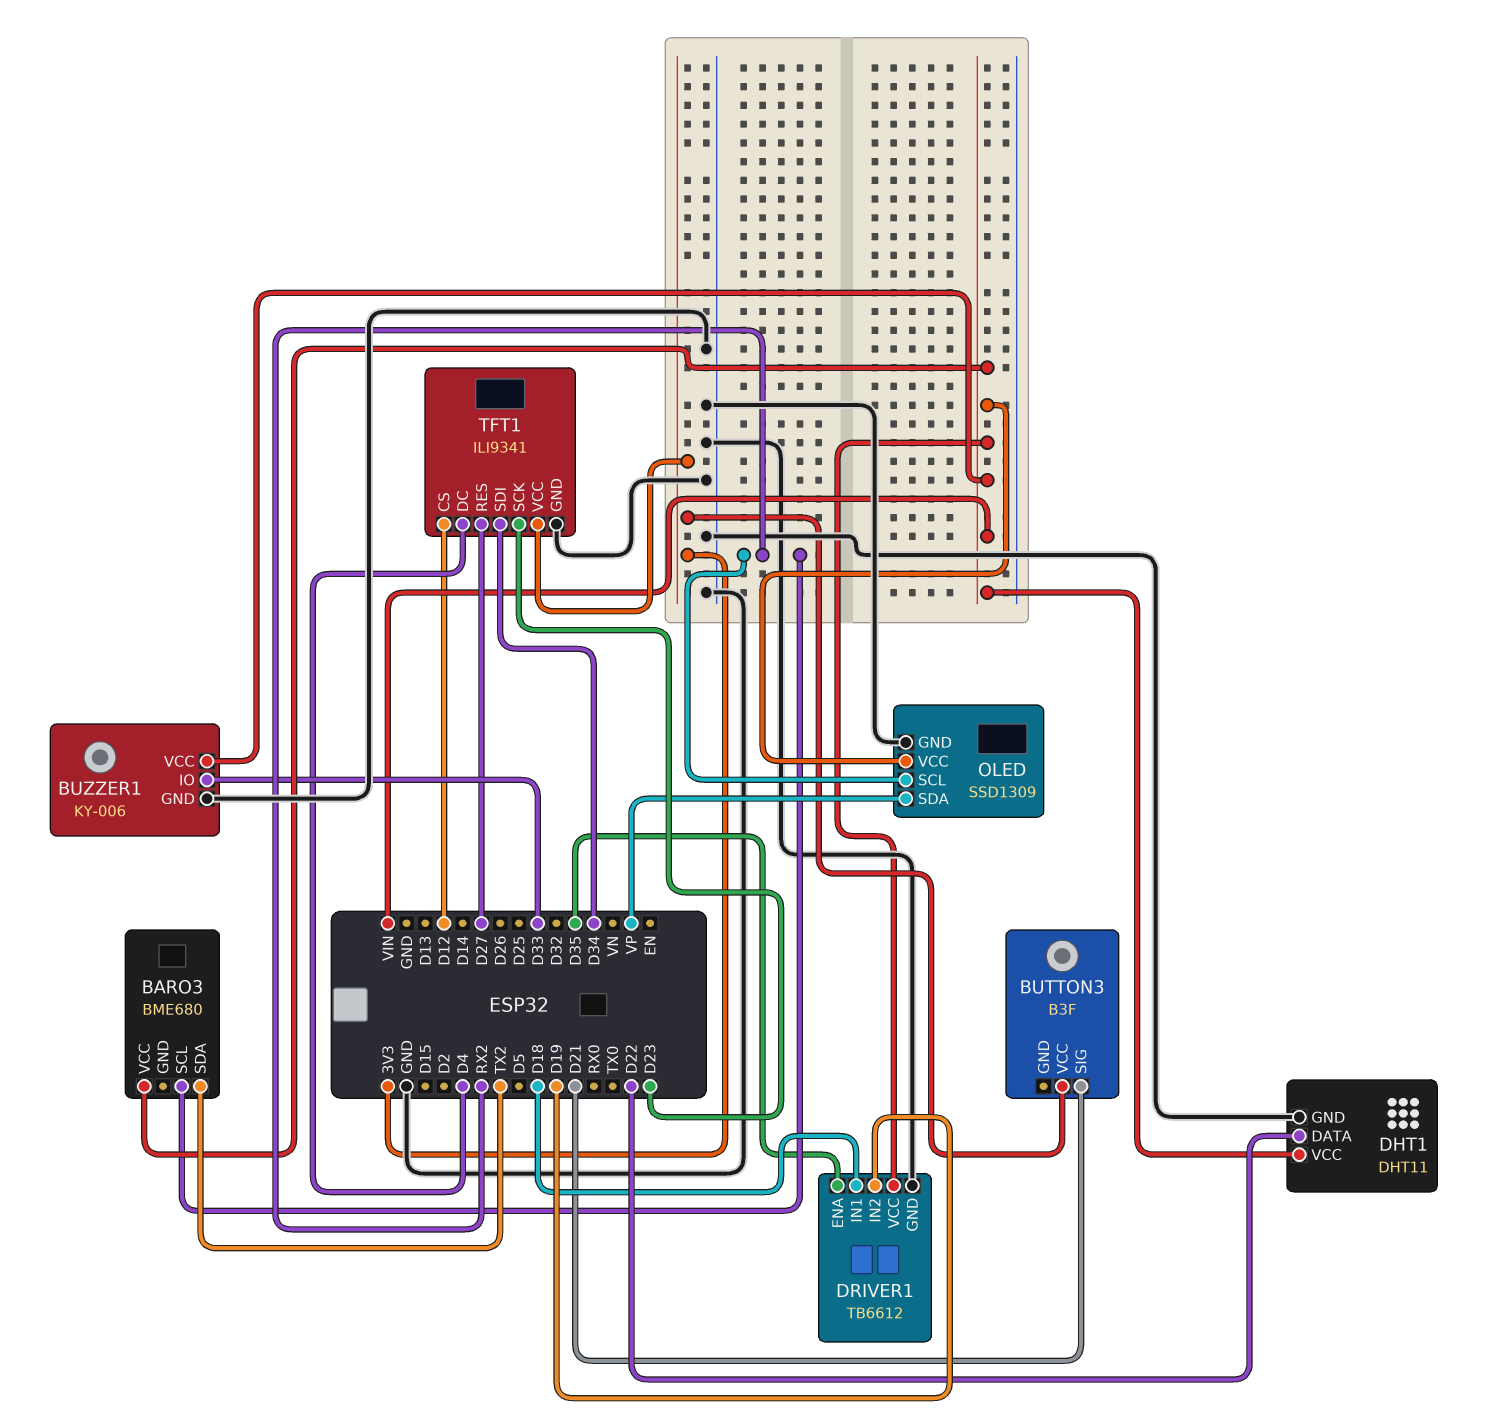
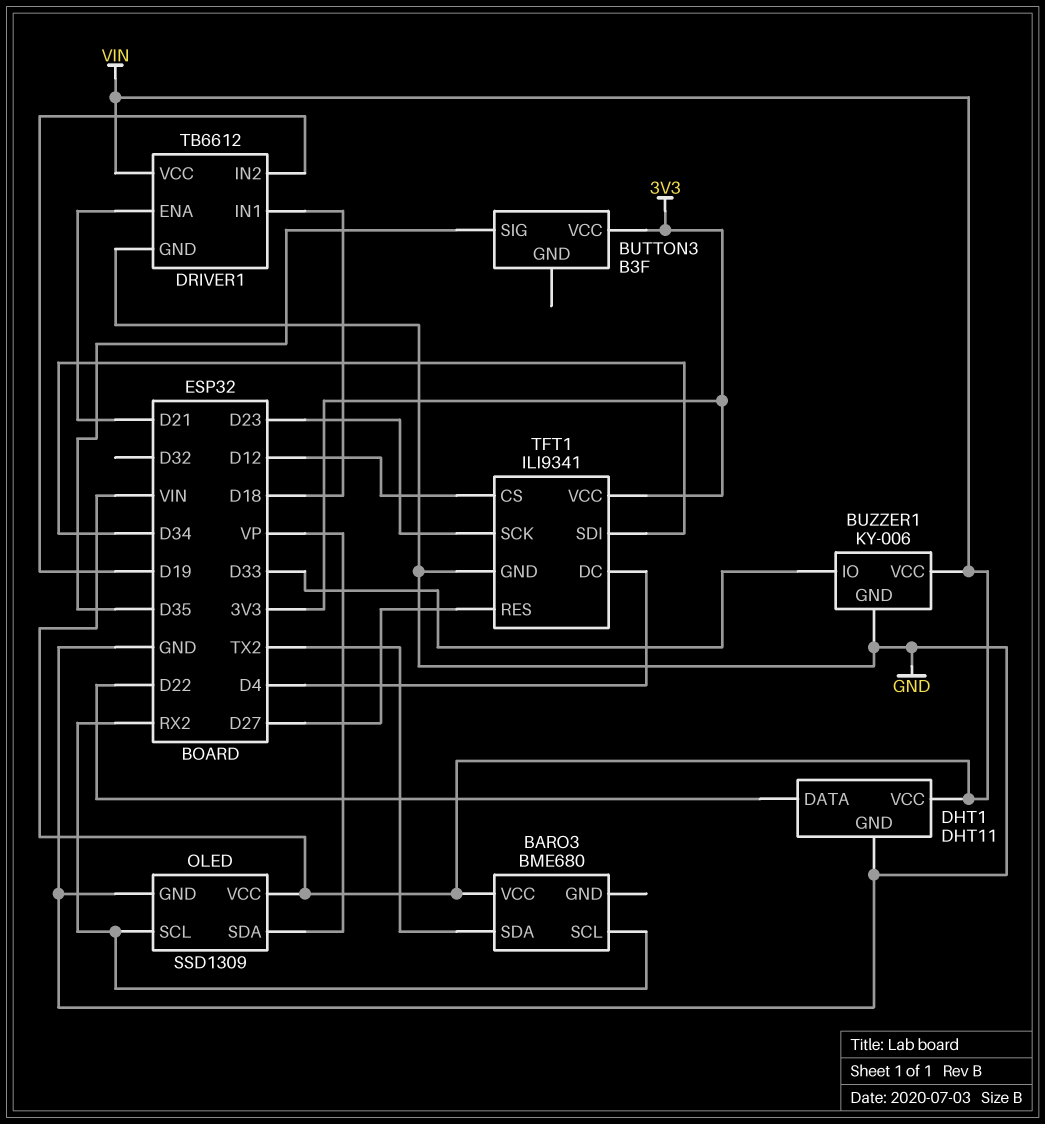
BUTTON3 pin SIG: D21 -> D35
DRIVER1 pin ENA: D35 -> D21

